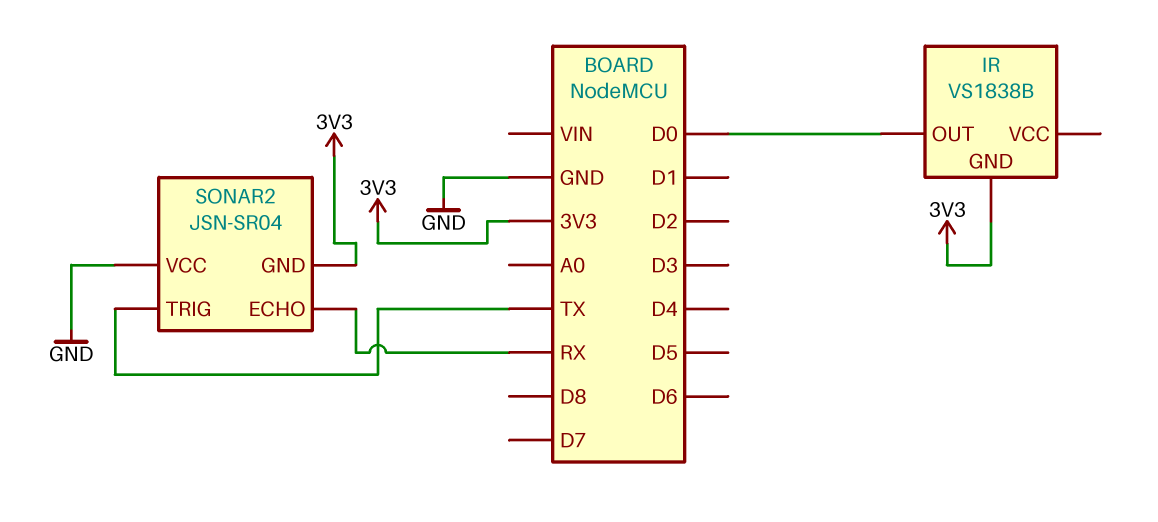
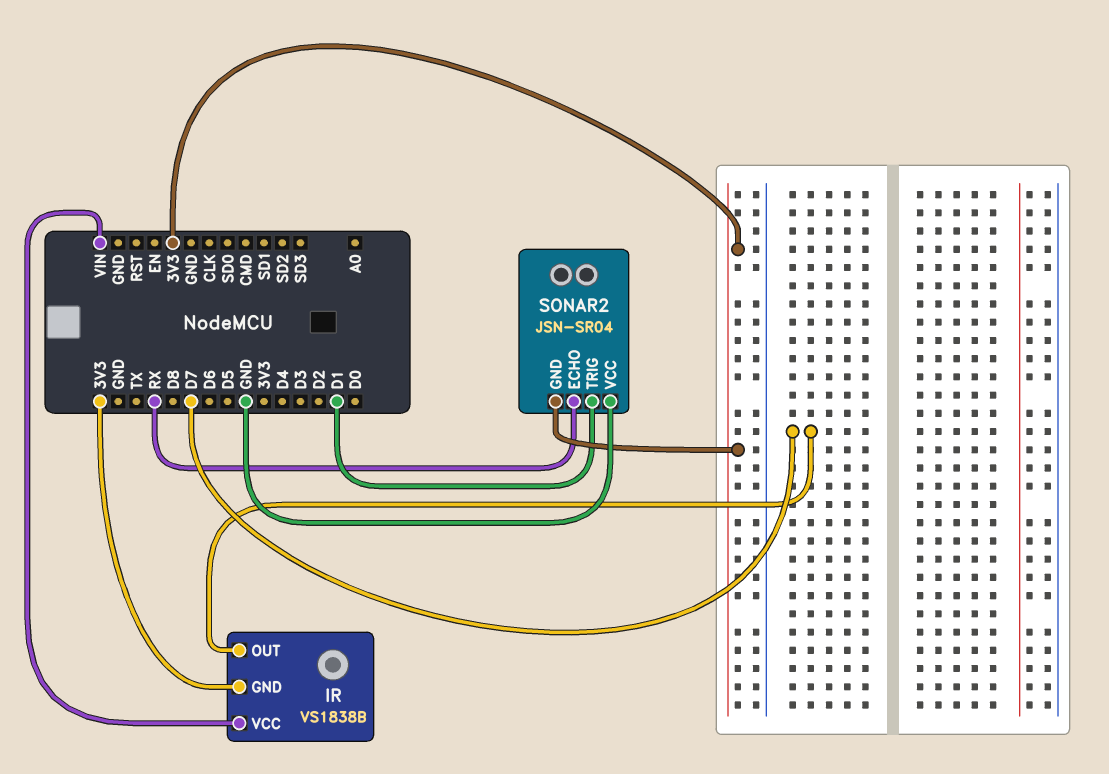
IR pin OUT: D0 -> D7
IR pin VCC: none -> VIN
SONAR2 pin TRIG: TX -> D1

